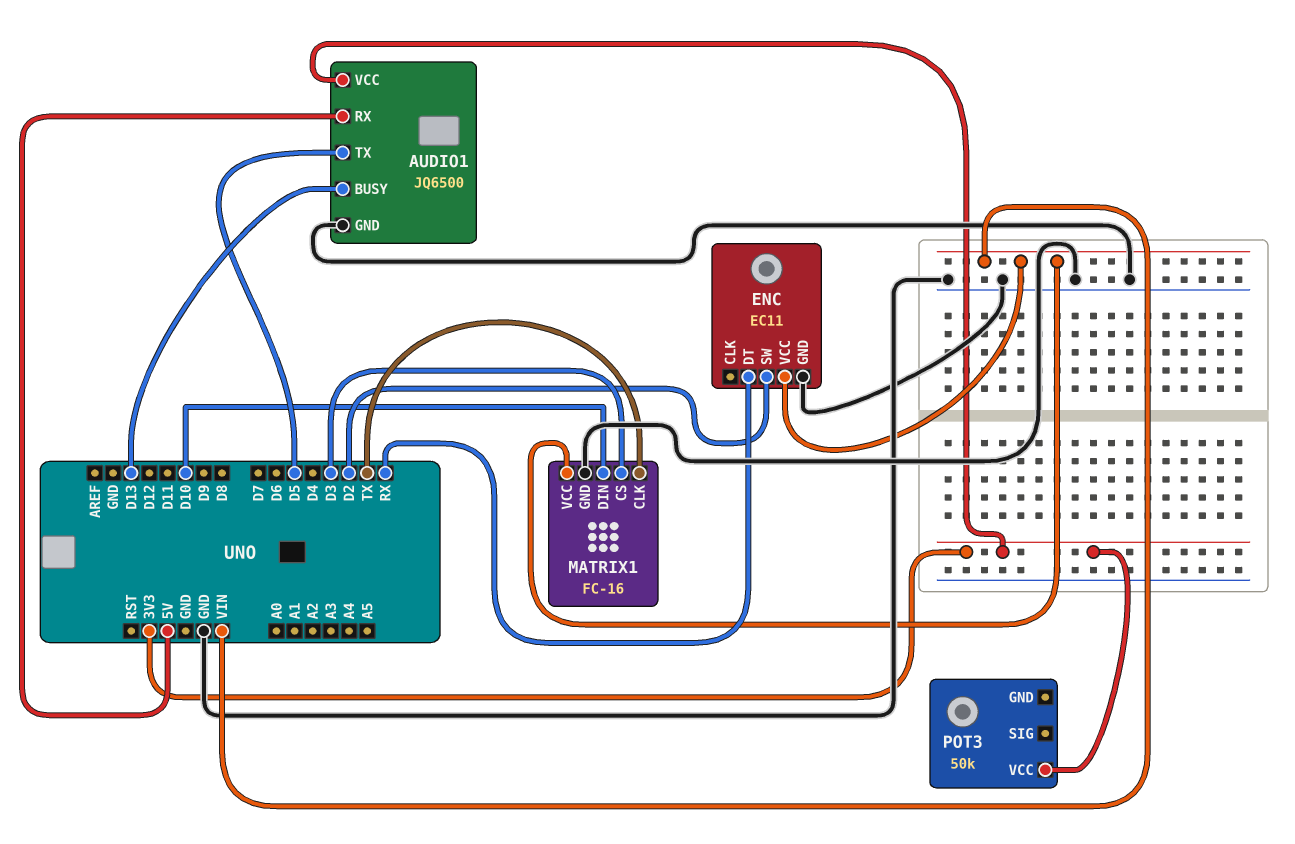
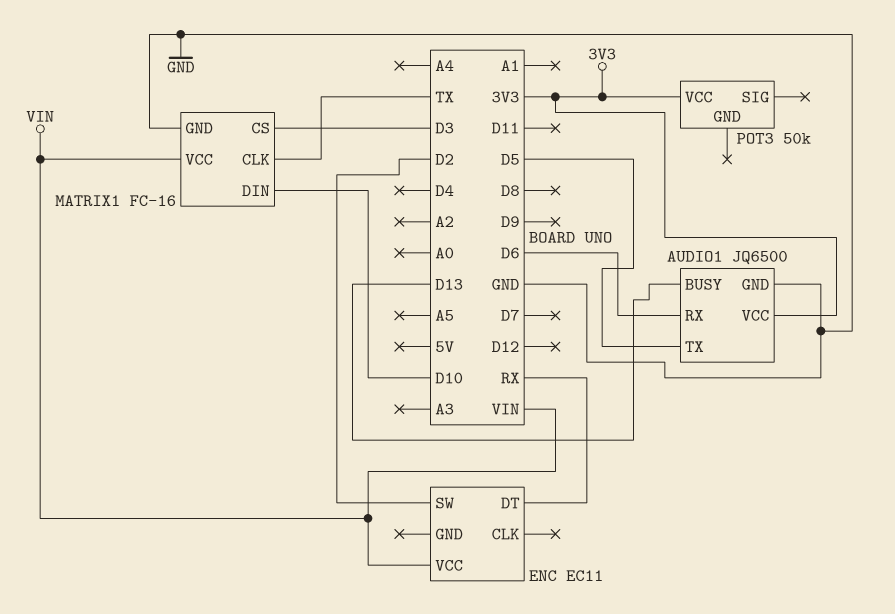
AUDIO1 pin RX: 5V -> D6
ENC pin GND: GND -> none

